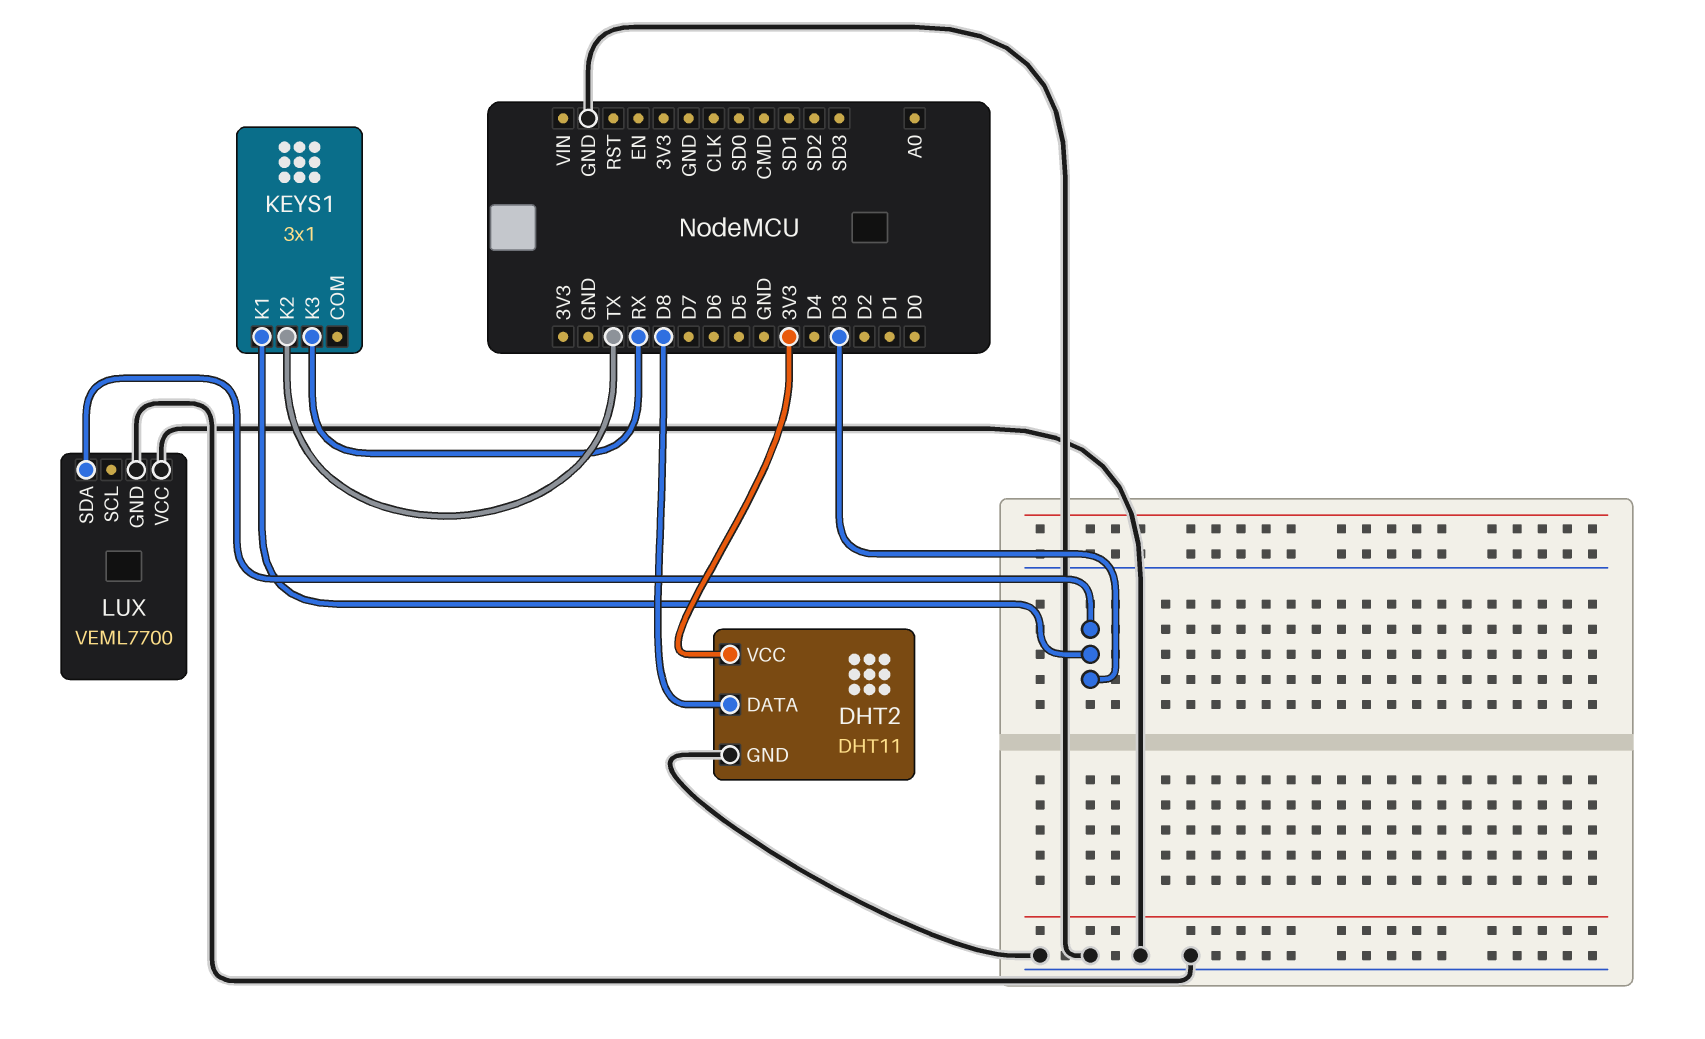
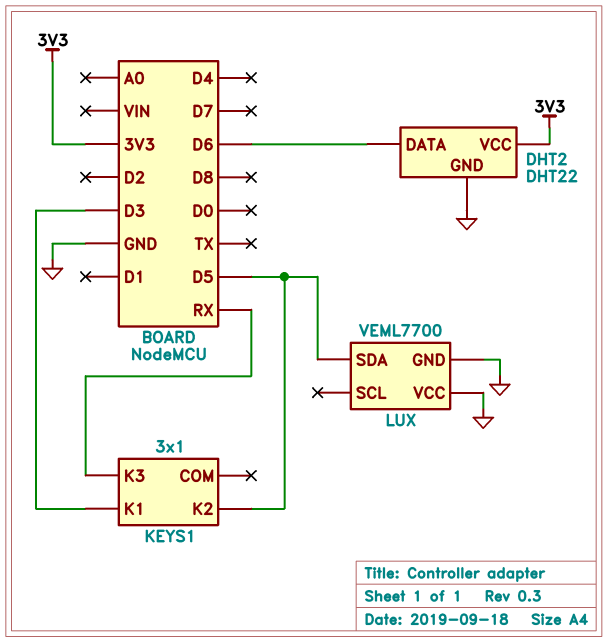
DHT2: DHT11 -> DHT22
DHT2 pin DATA: D8 -> D6
KEYS1 pin K2: TX -> D5
LUX pin SDA: D3 -> D5

